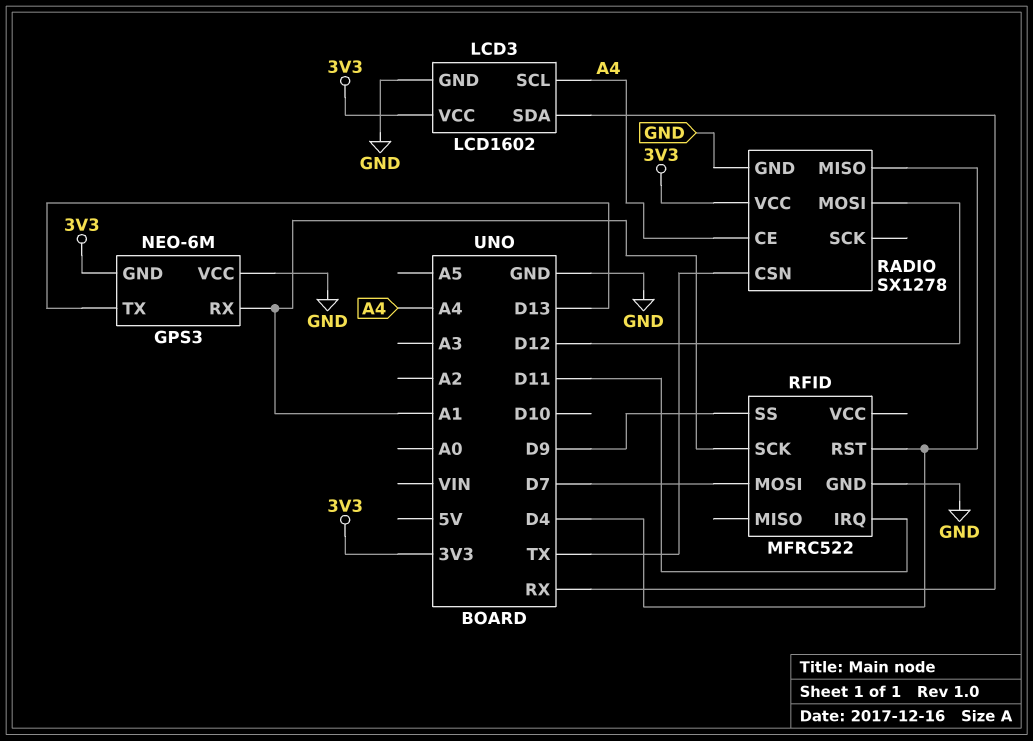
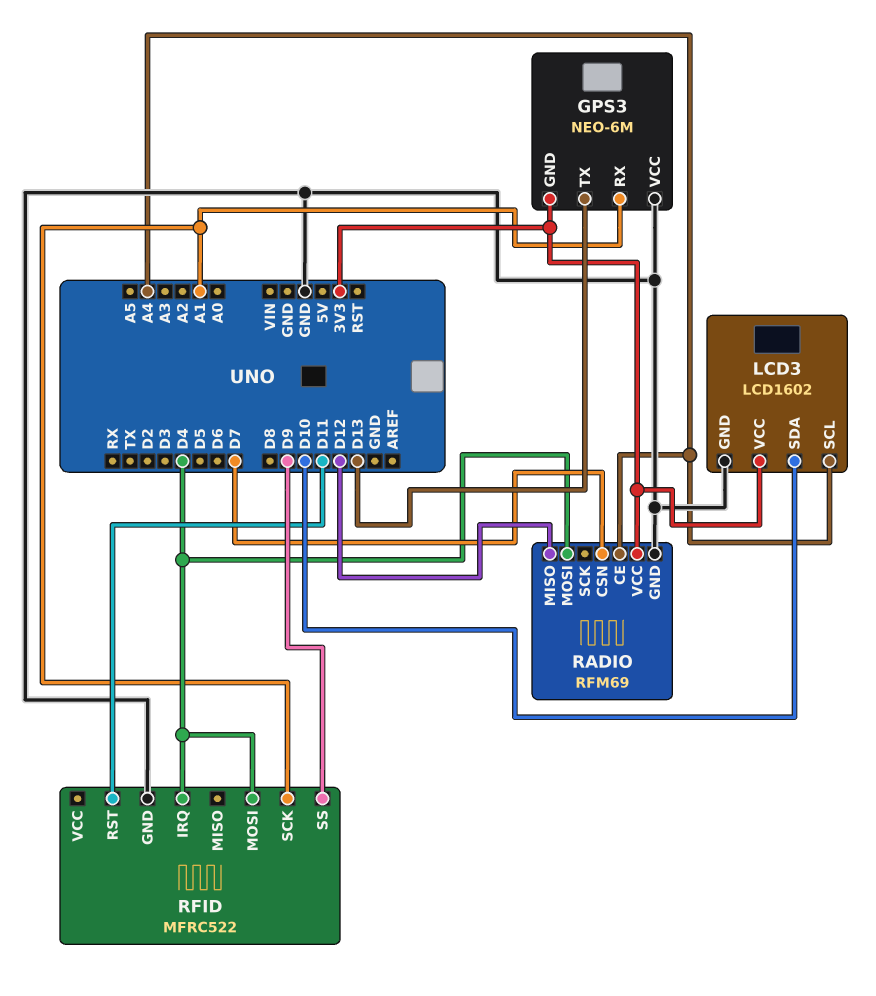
LCD3 pin SDA: RX -> D10
RADIO: SX1278 -> RFM69
RADIO pin CSN: TX -> D7
RADIO pin MISO: D4 -> D12
RADIO pin MOSI: D12 -> D4
RFID pin IRQ: D11 -> D4
RFID pin MOSI: D7 -> D4
RFID pin RST: D4 -> D11

